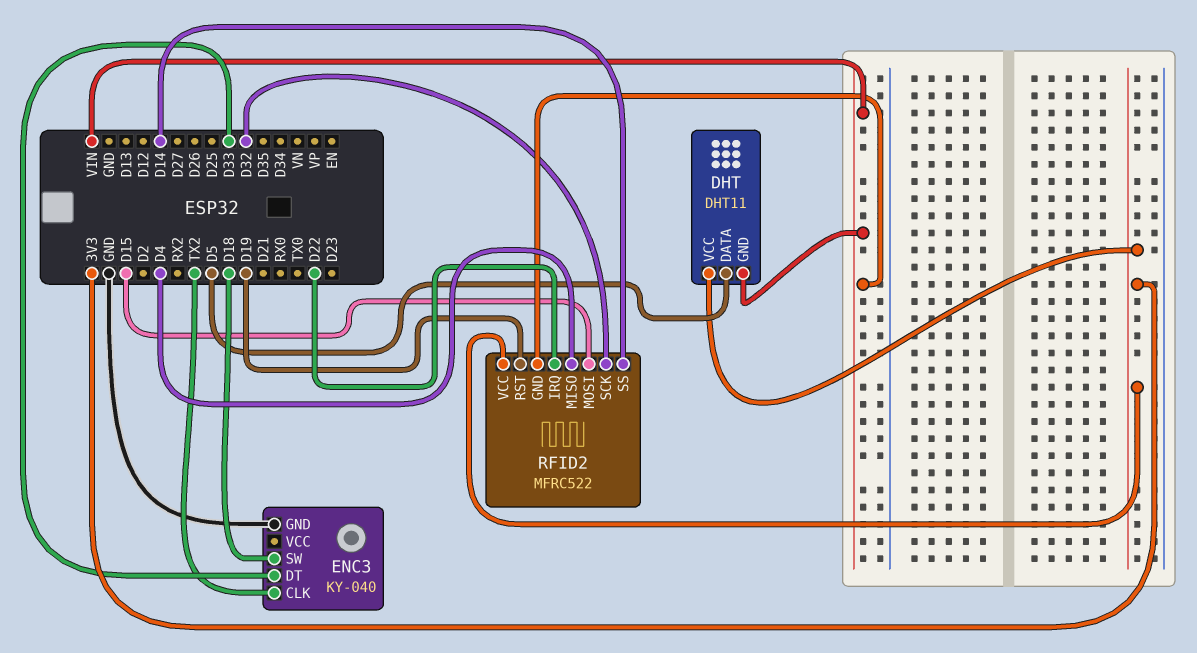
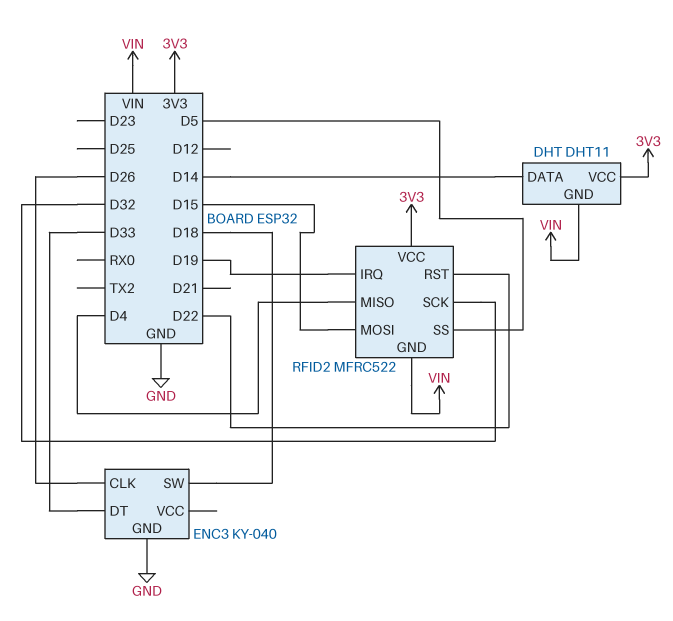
DHT pin DATA: D5 -> D14
ENC3 pin CLK: TX2 -> D26
RFID2 pin IRQ: D22 -> D19
RFID2 pin RST: D19 -> D22
RFID2 pin SS: D14 -> D5

